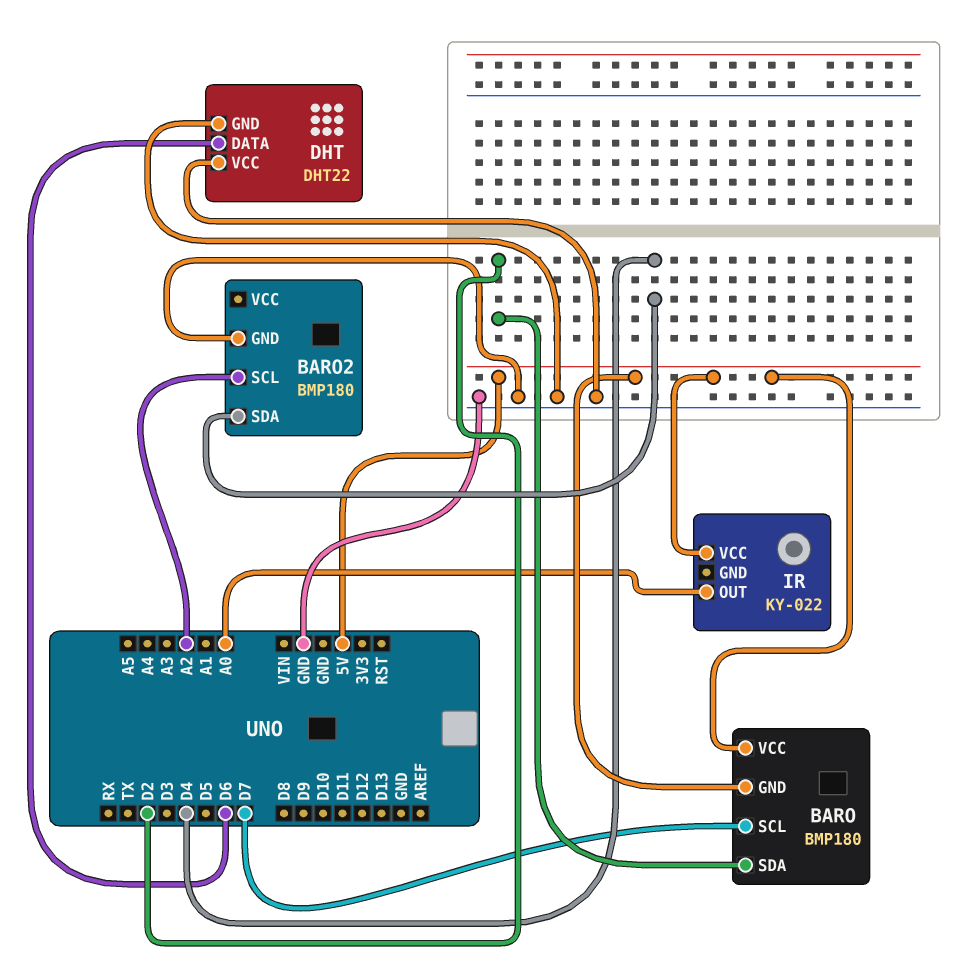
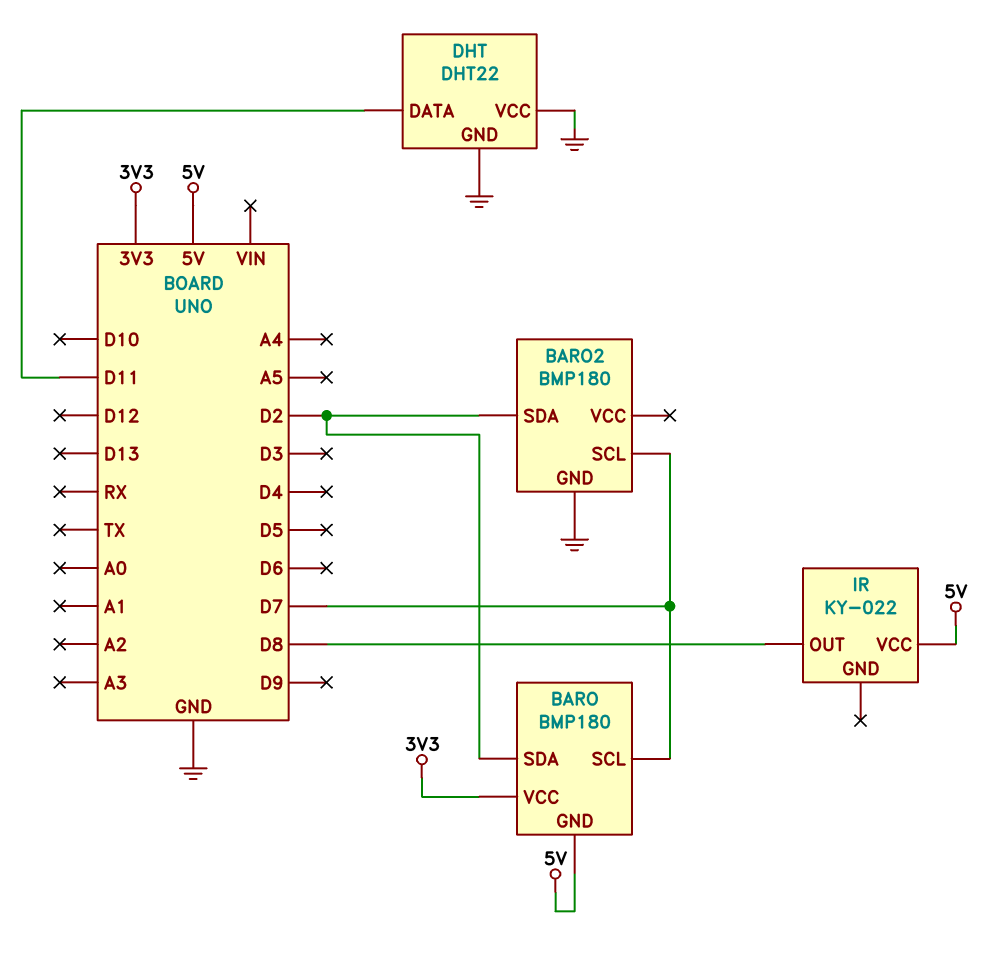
BARO pin VCC: 5V -> 3V3
BARO2 pin SCL: A2 -> D7
BARO2 pin SDA: D4 -> D2
DHT pin DATA: D6 -> D11
IR pin OUT: A0 -> D8

